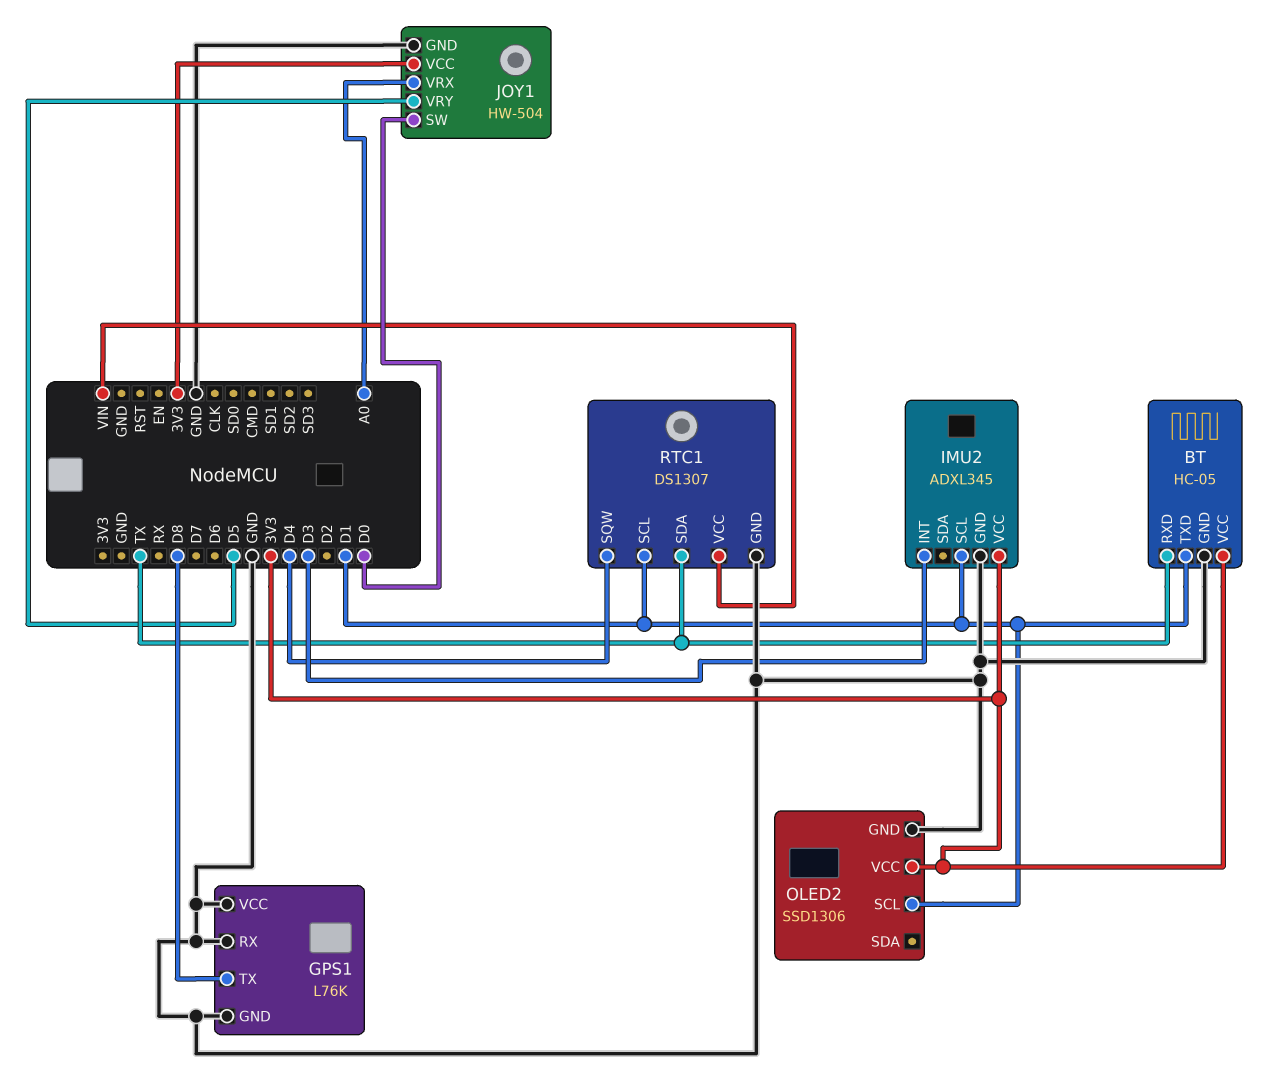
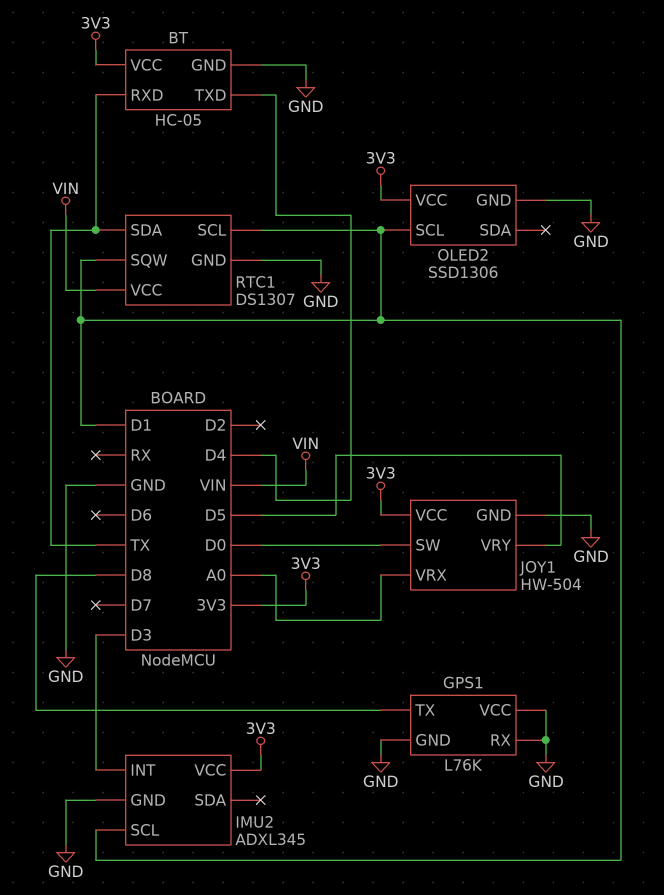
BT pin TXD: D1 -> D4
RTC1 pin SQW: D4 -> D1

